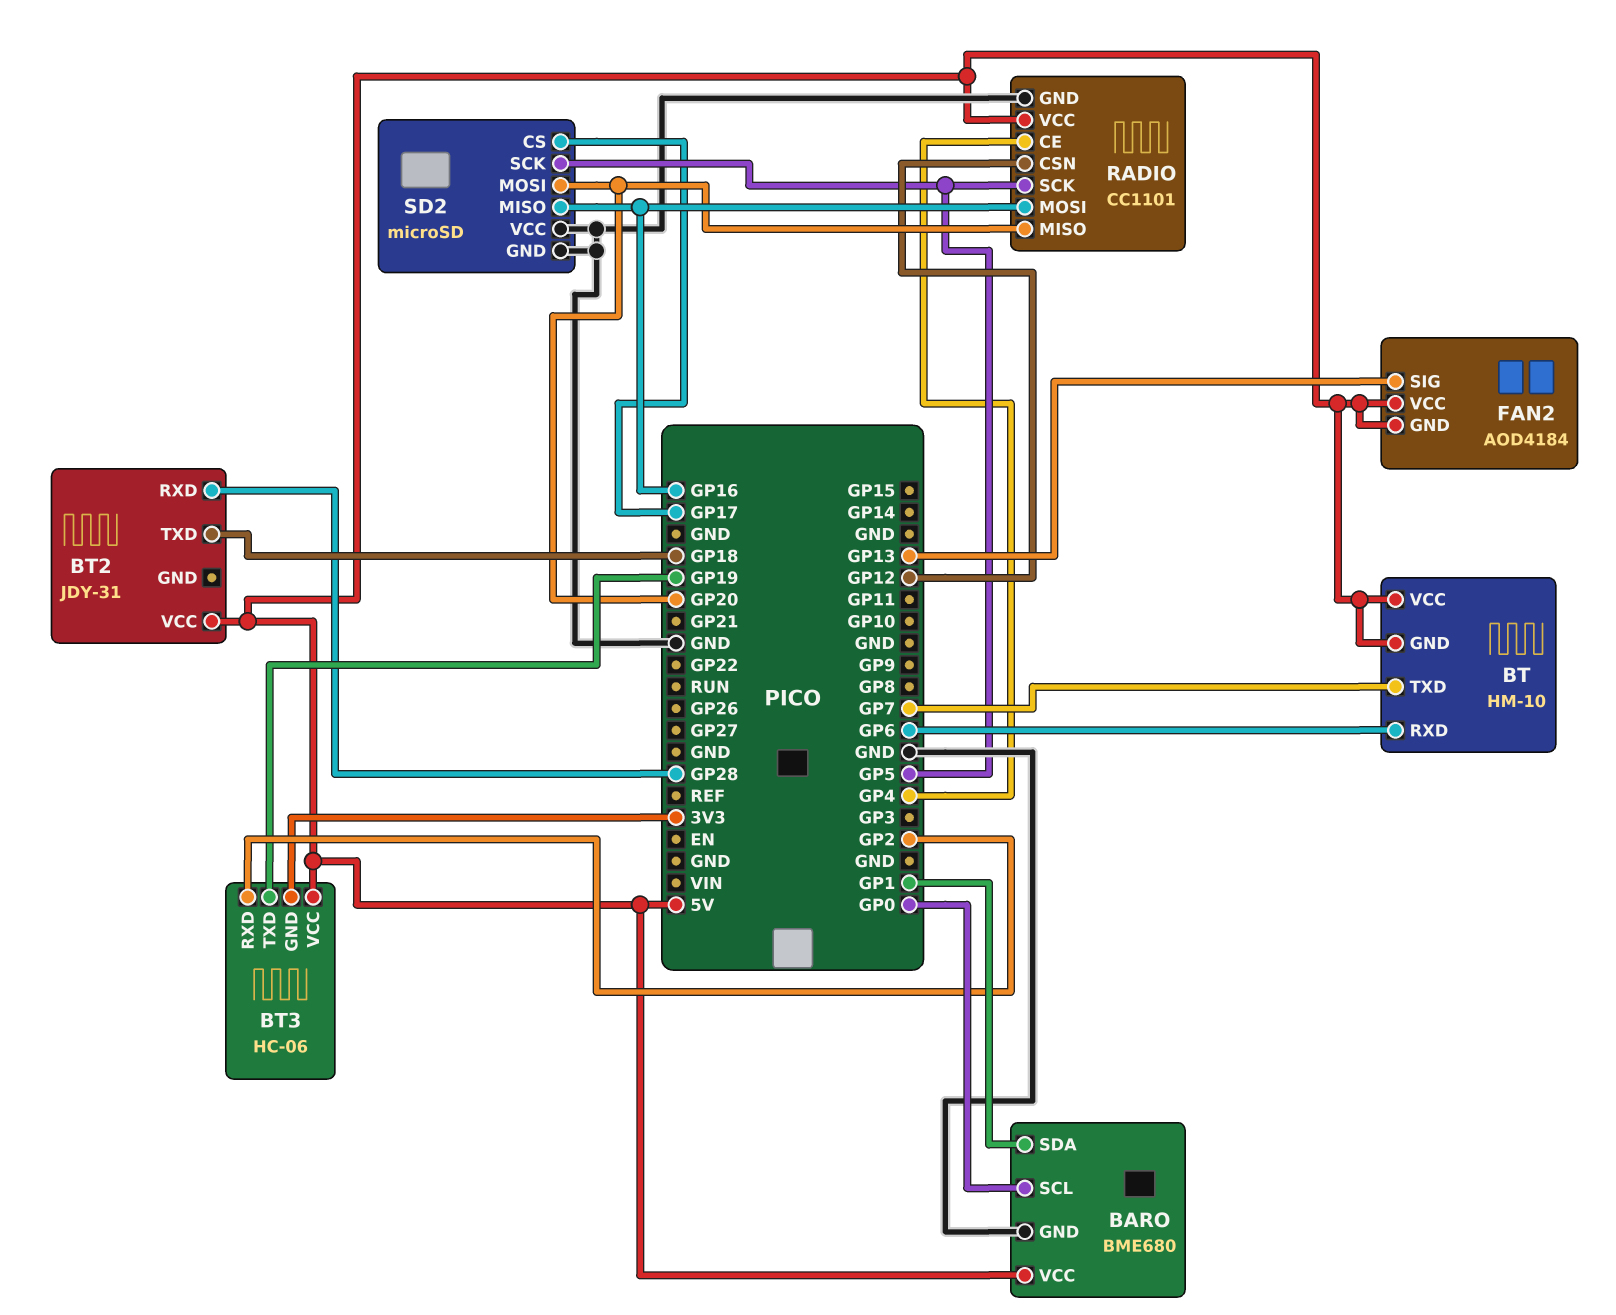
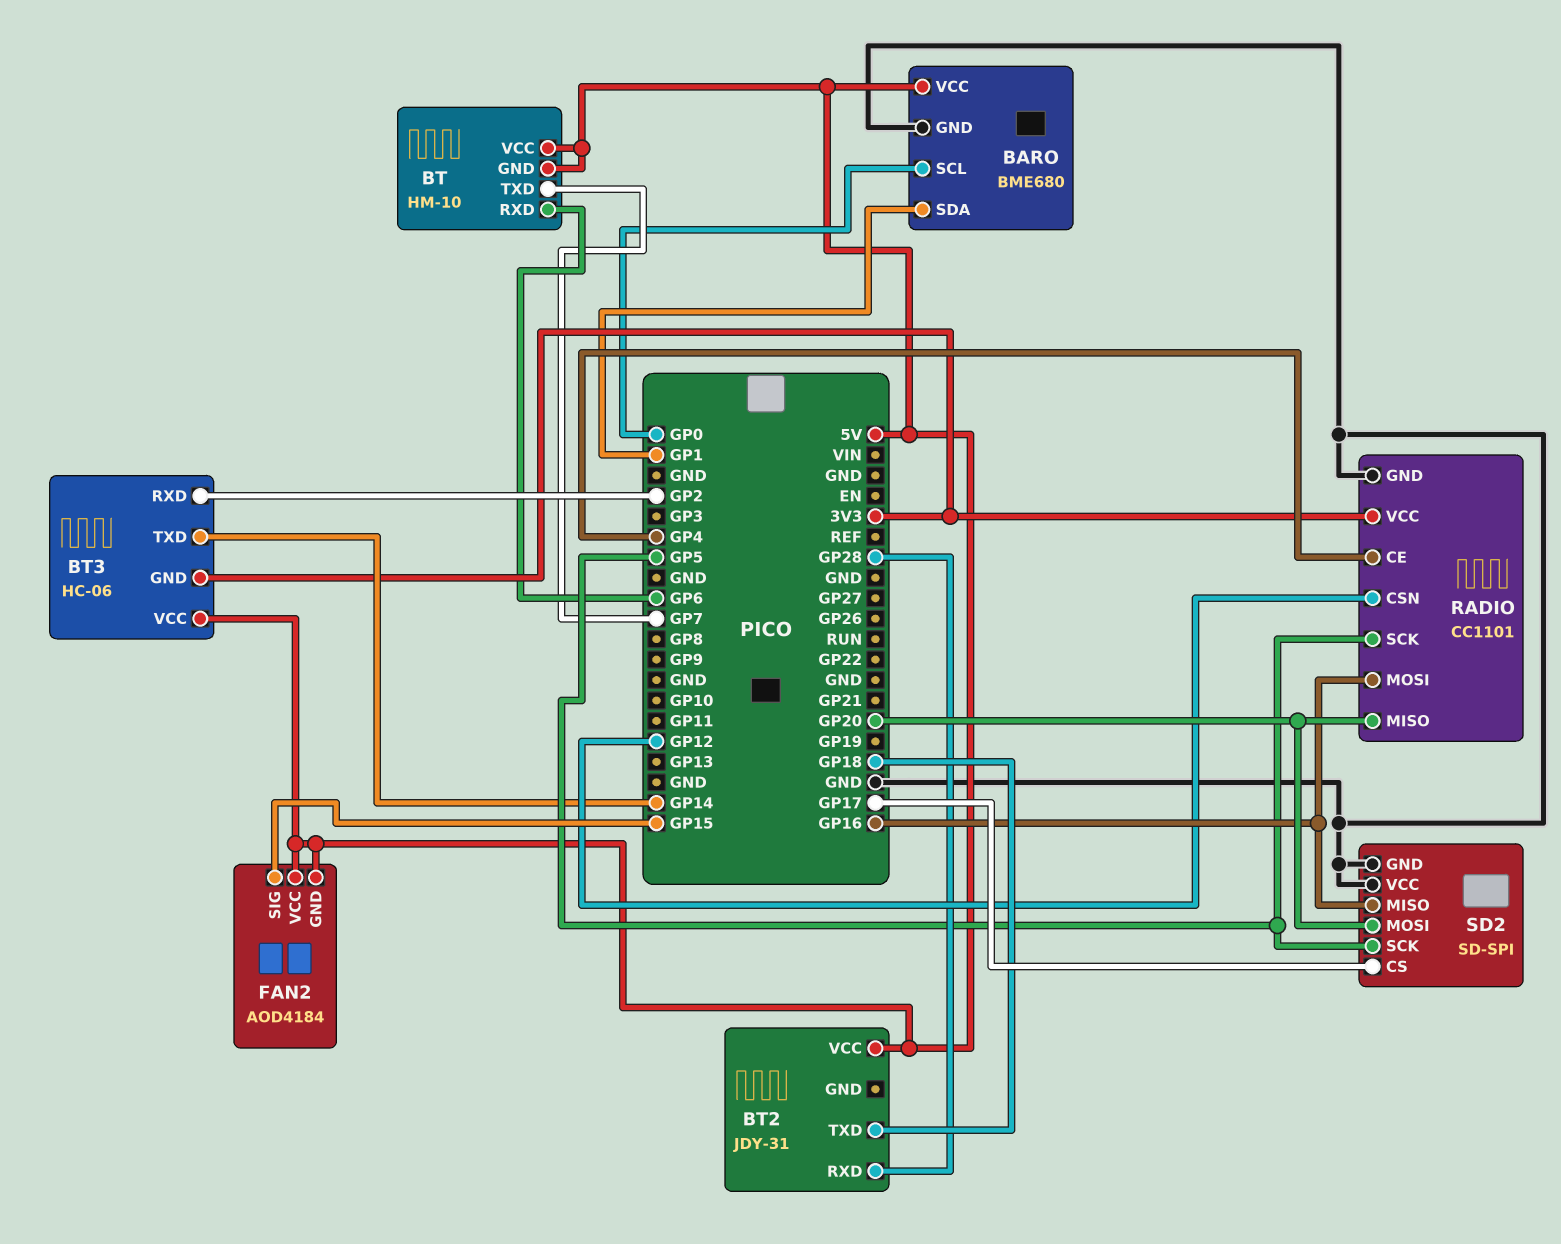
BT3 pin TXD: GP19 -> GP14
FAN2 pin SIG: GP13 -> GP15
RADIO pin VCC: 5V -> 3V3
SD2: microSD -> SD-SPI

